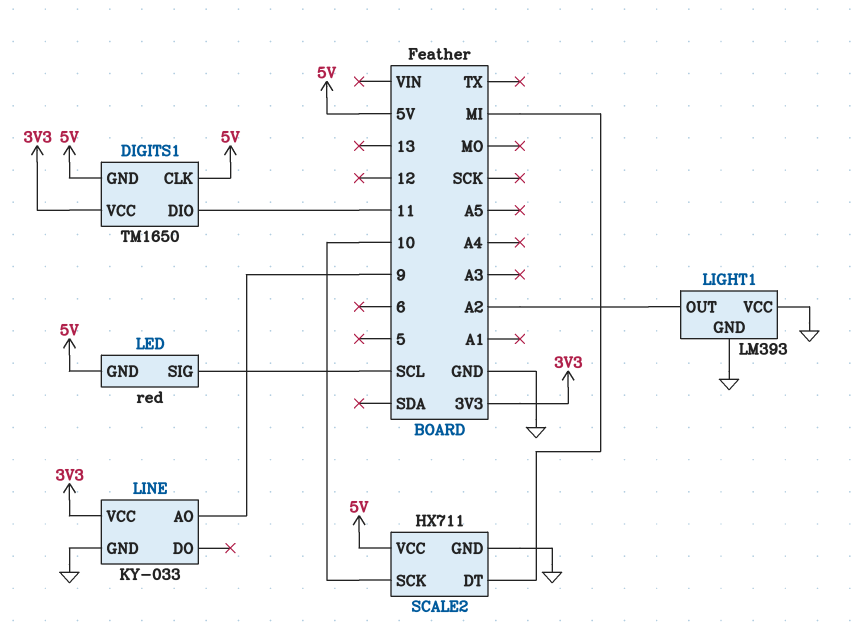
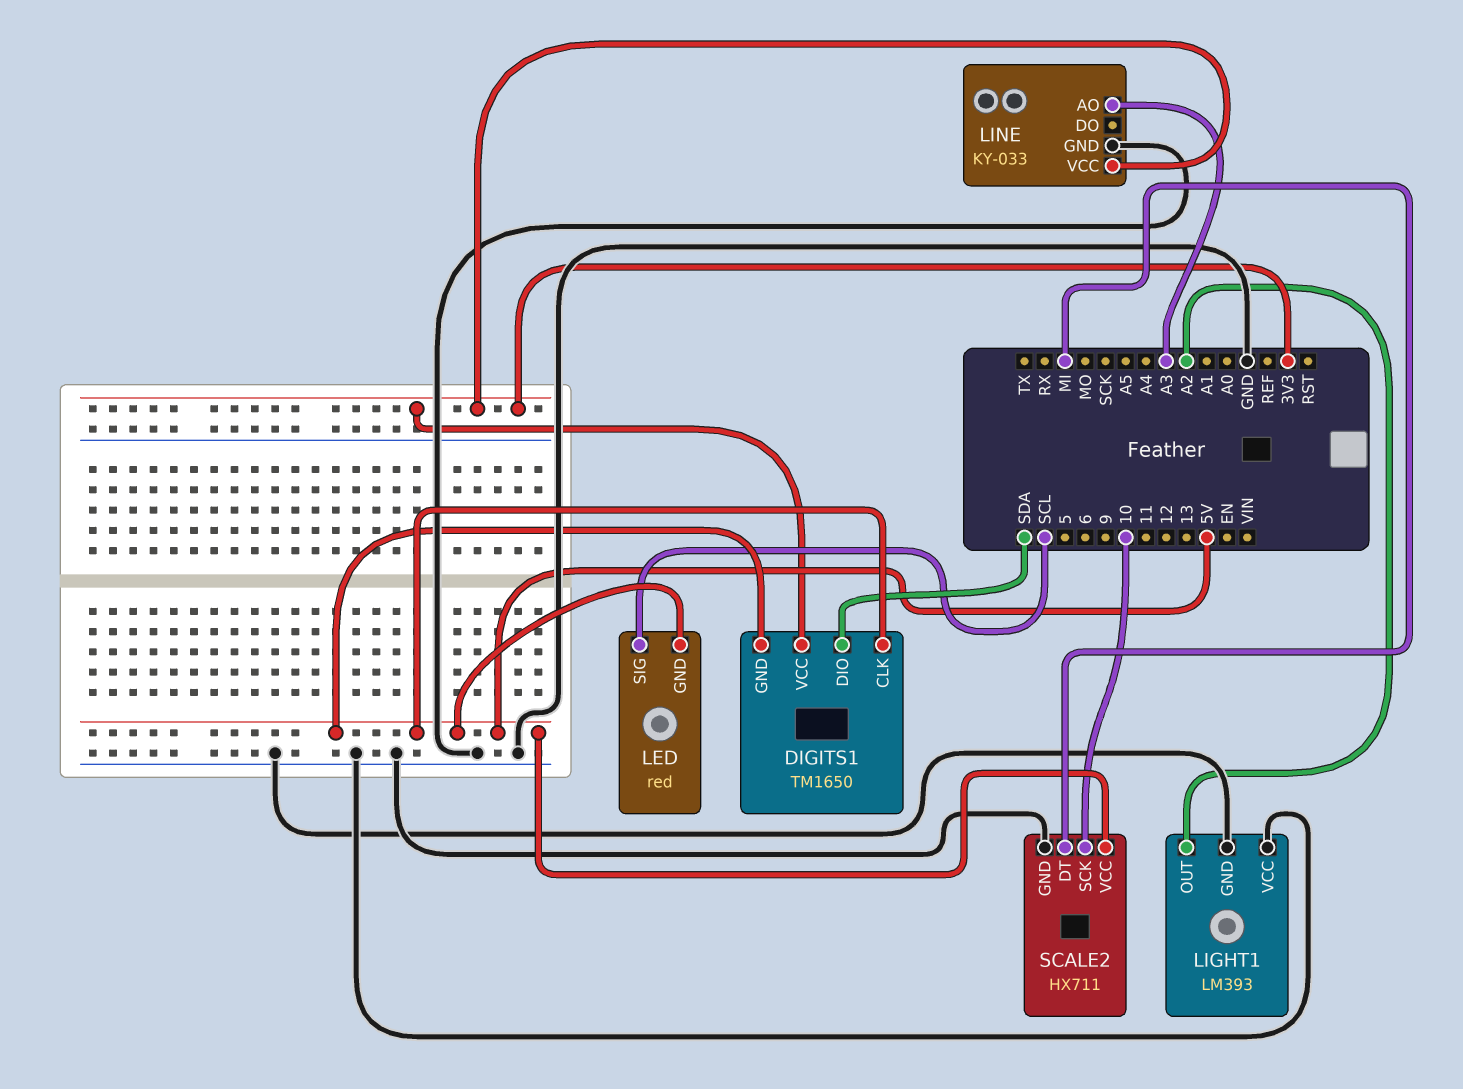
DIGITS1 pin DIO: 11 -> SDA
LINE pin AO: 9 -> A3

